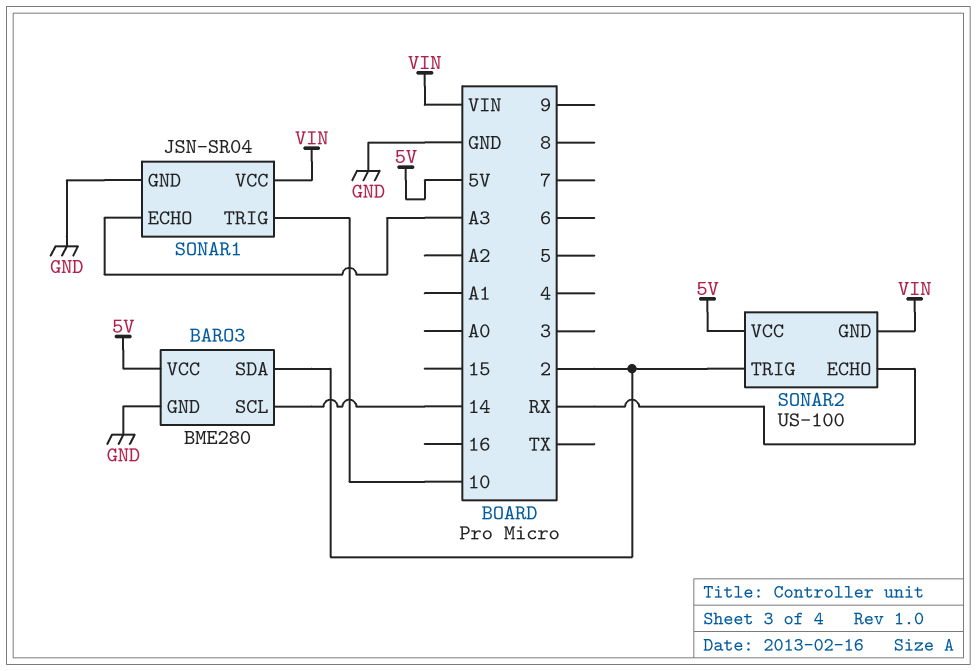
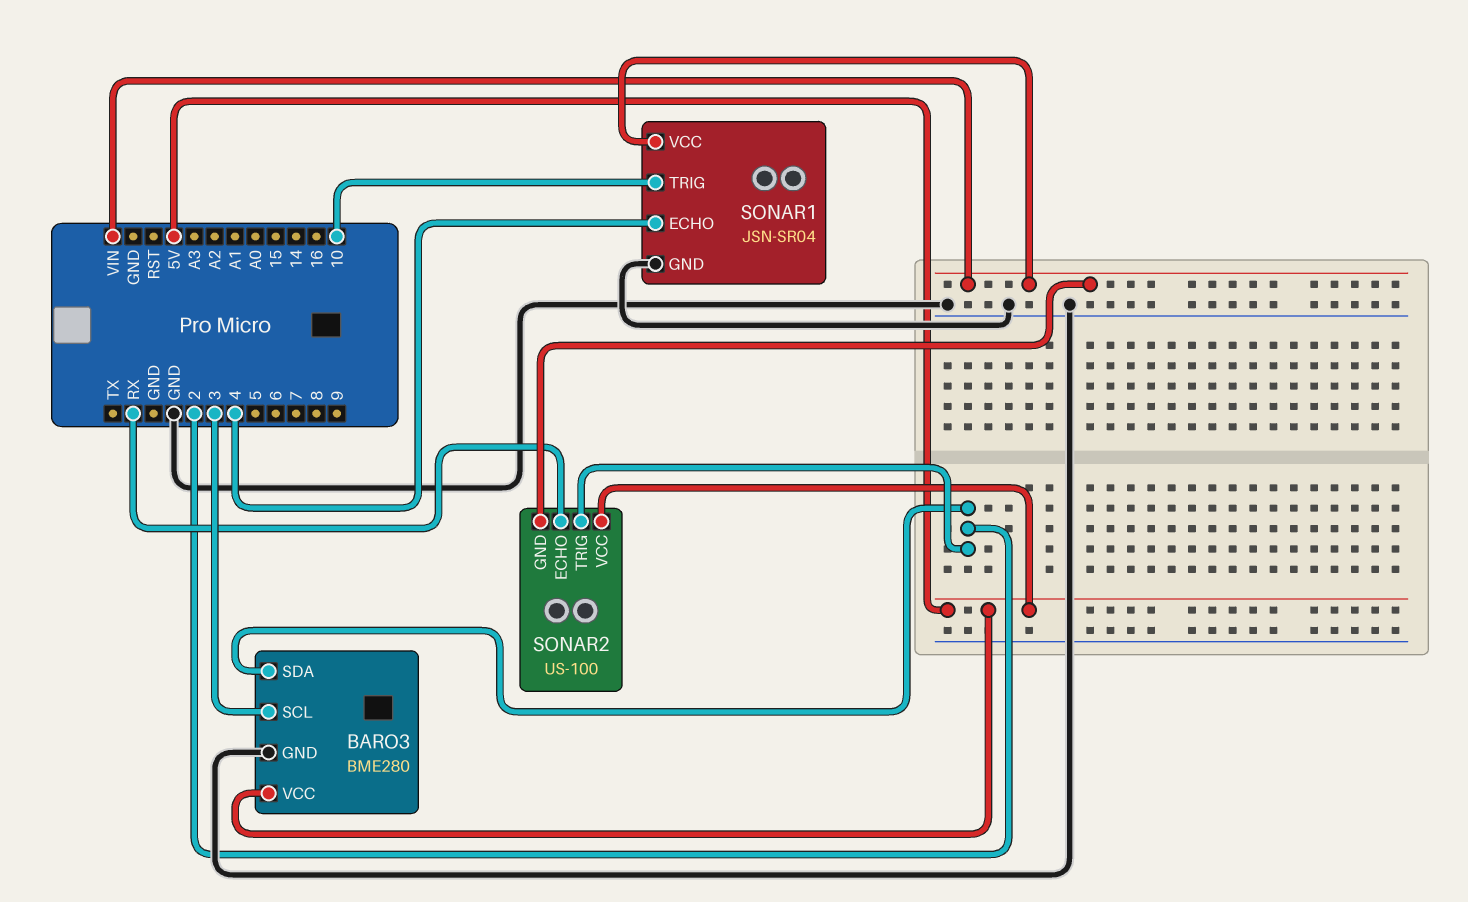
BARO3 pin SCL: 14 -> 3
SONAR1 pin ECHO: A3 -> 4

